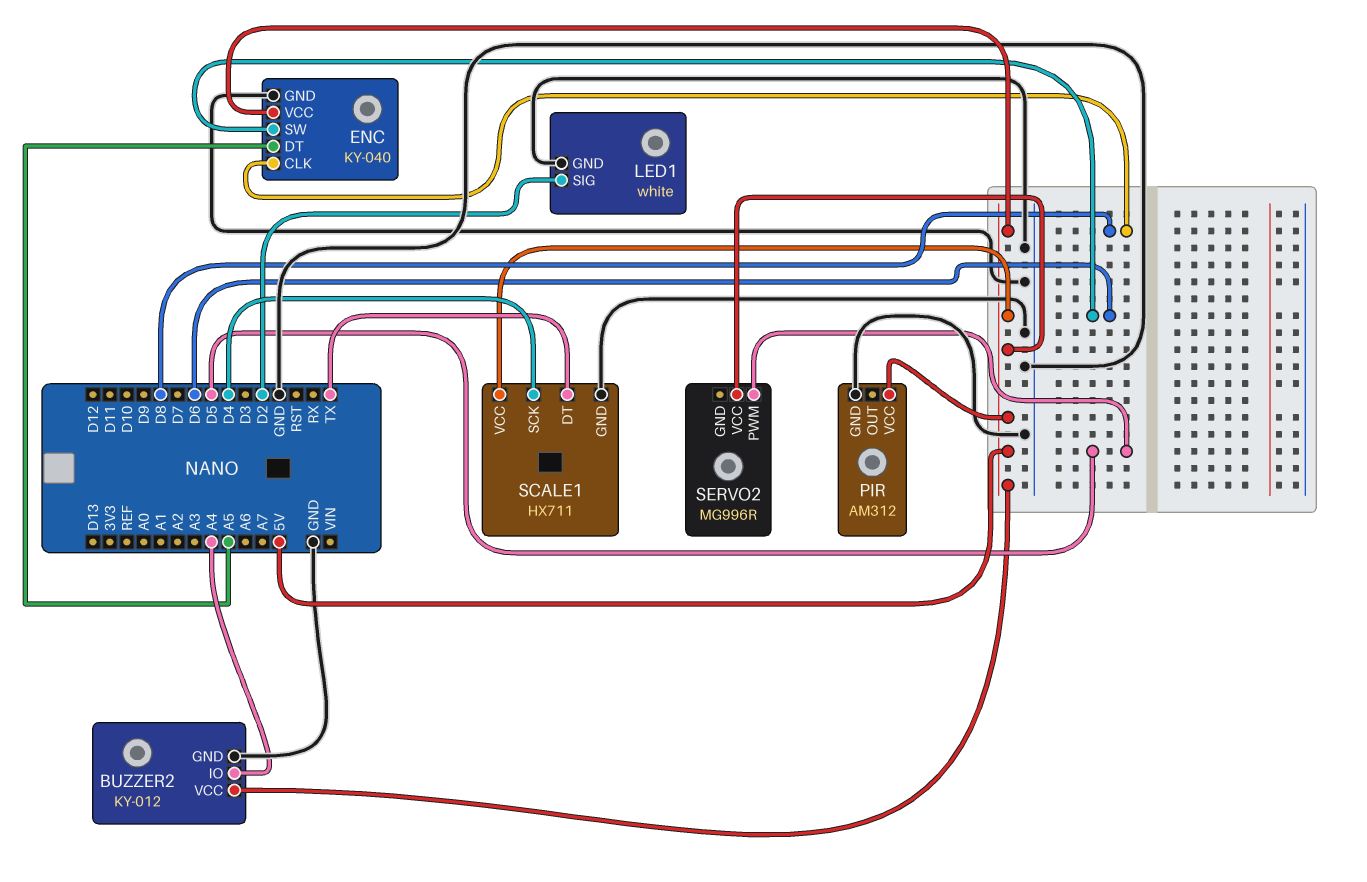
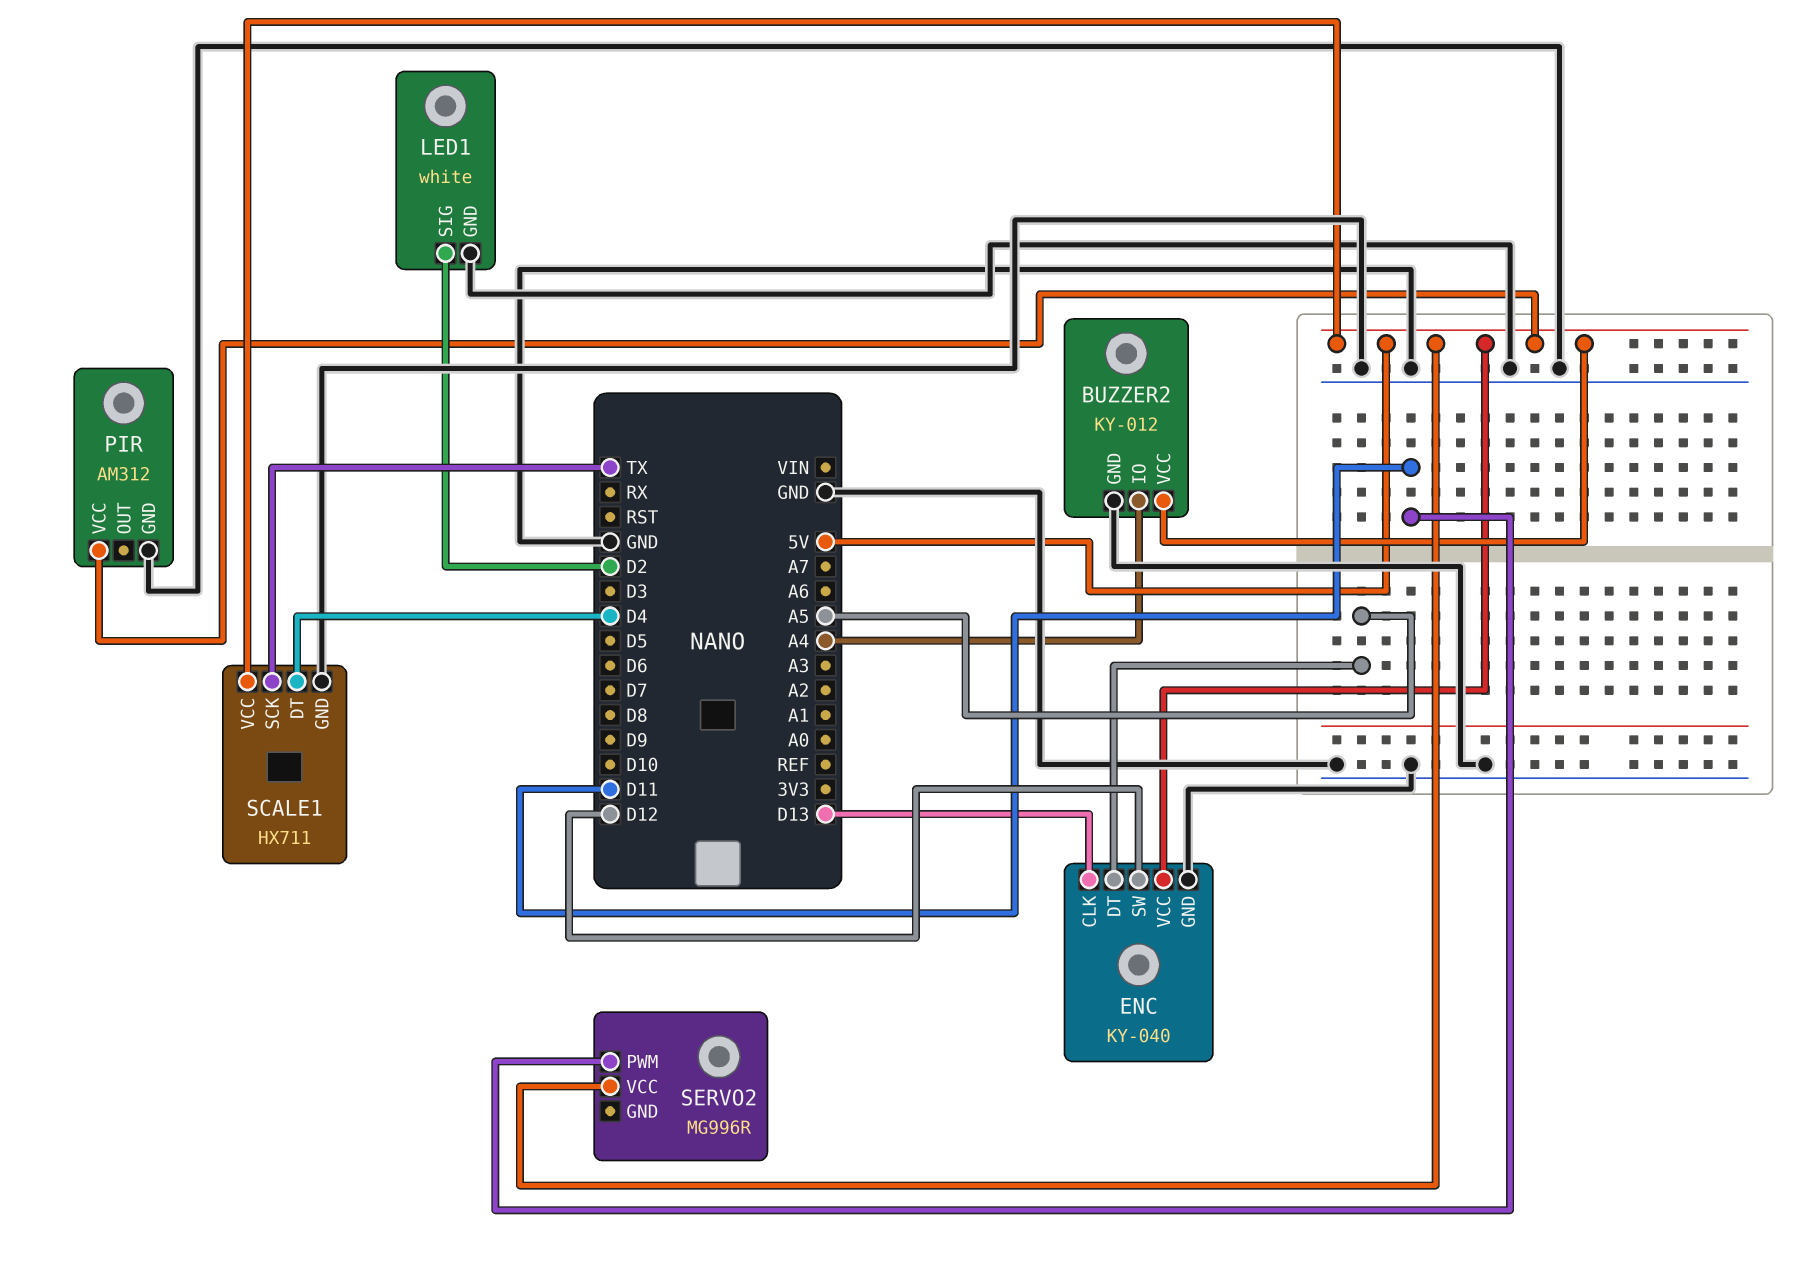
ENC pin CLK: D8 -> D13
ENC pin SW: D6 -> D12
SCALE1 pin DT: TX -> D4
SCALE1 pin SCK: D4 -> TX
SERVO2 pin PWM: D5 -> D11

